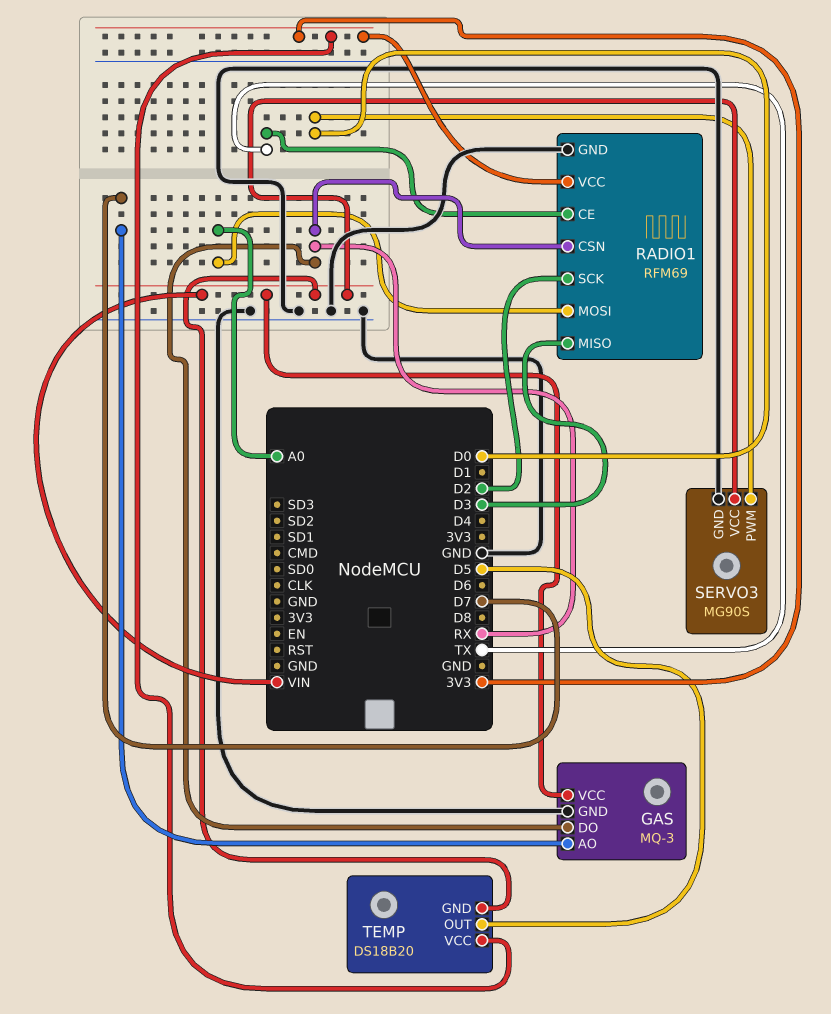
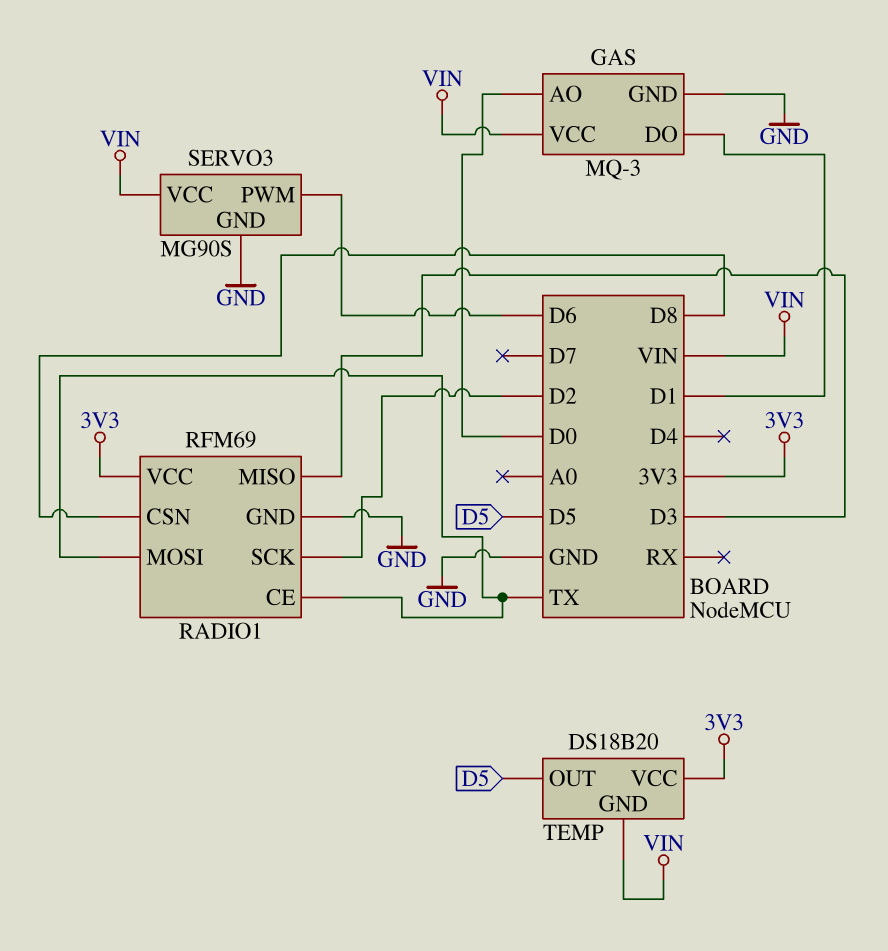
GAS pin AO: D7 -> D0
GAS pin DO: RX -> D1
RADIO1 pin CSN: RX -> D8
RADIO1 pin MOSI: A0 -> TX
SERVO3 pin PWM: D0 -> D6

